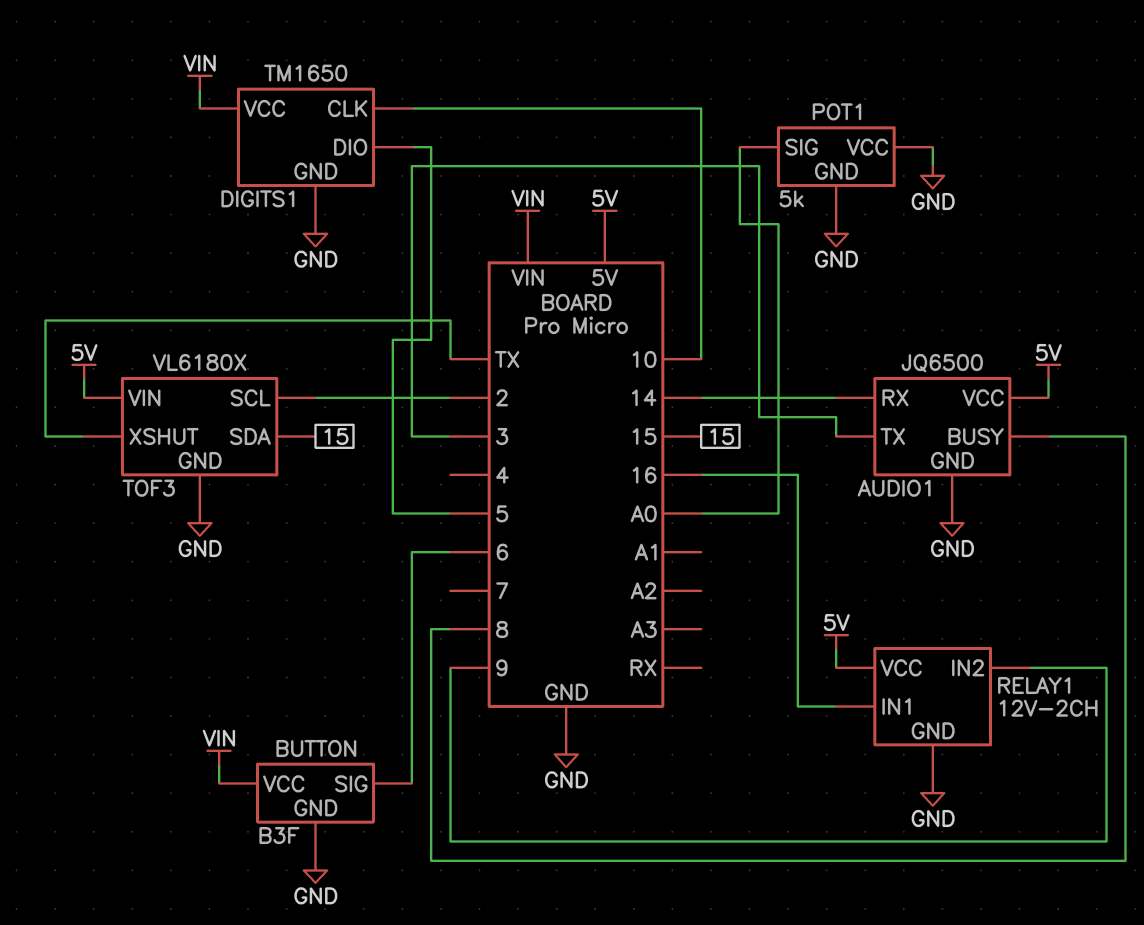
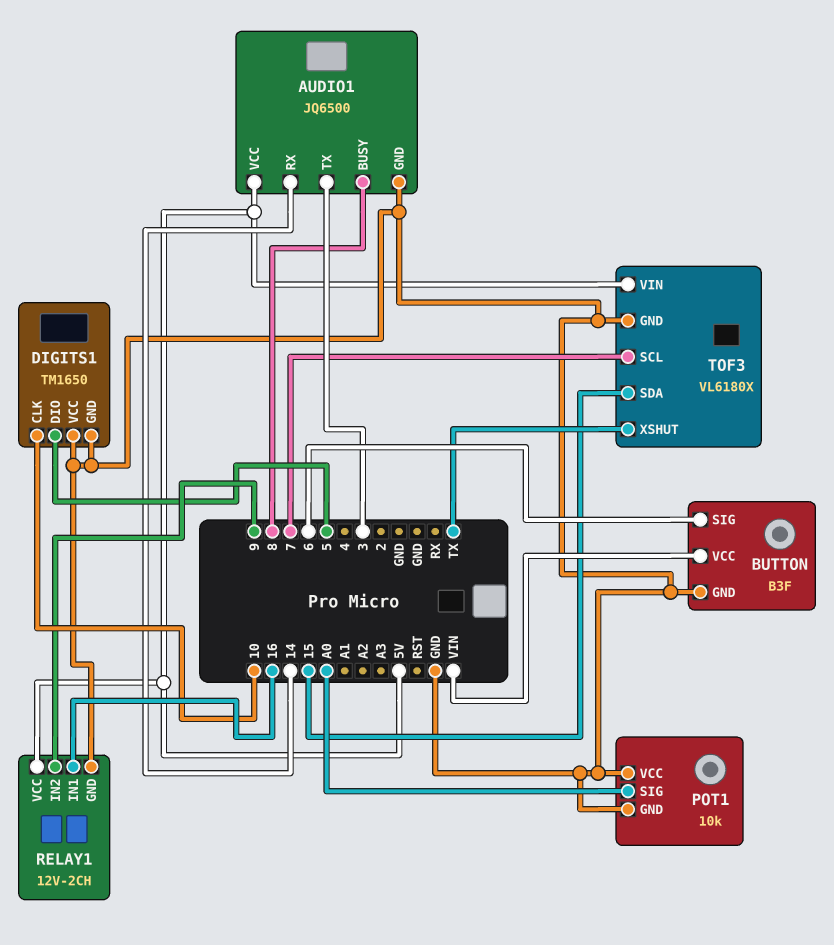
DIGITS1 pin VCC: VIN -> GND
POT1: 5k -> 10k
TOF3 pin SCL: 2 -> 7

